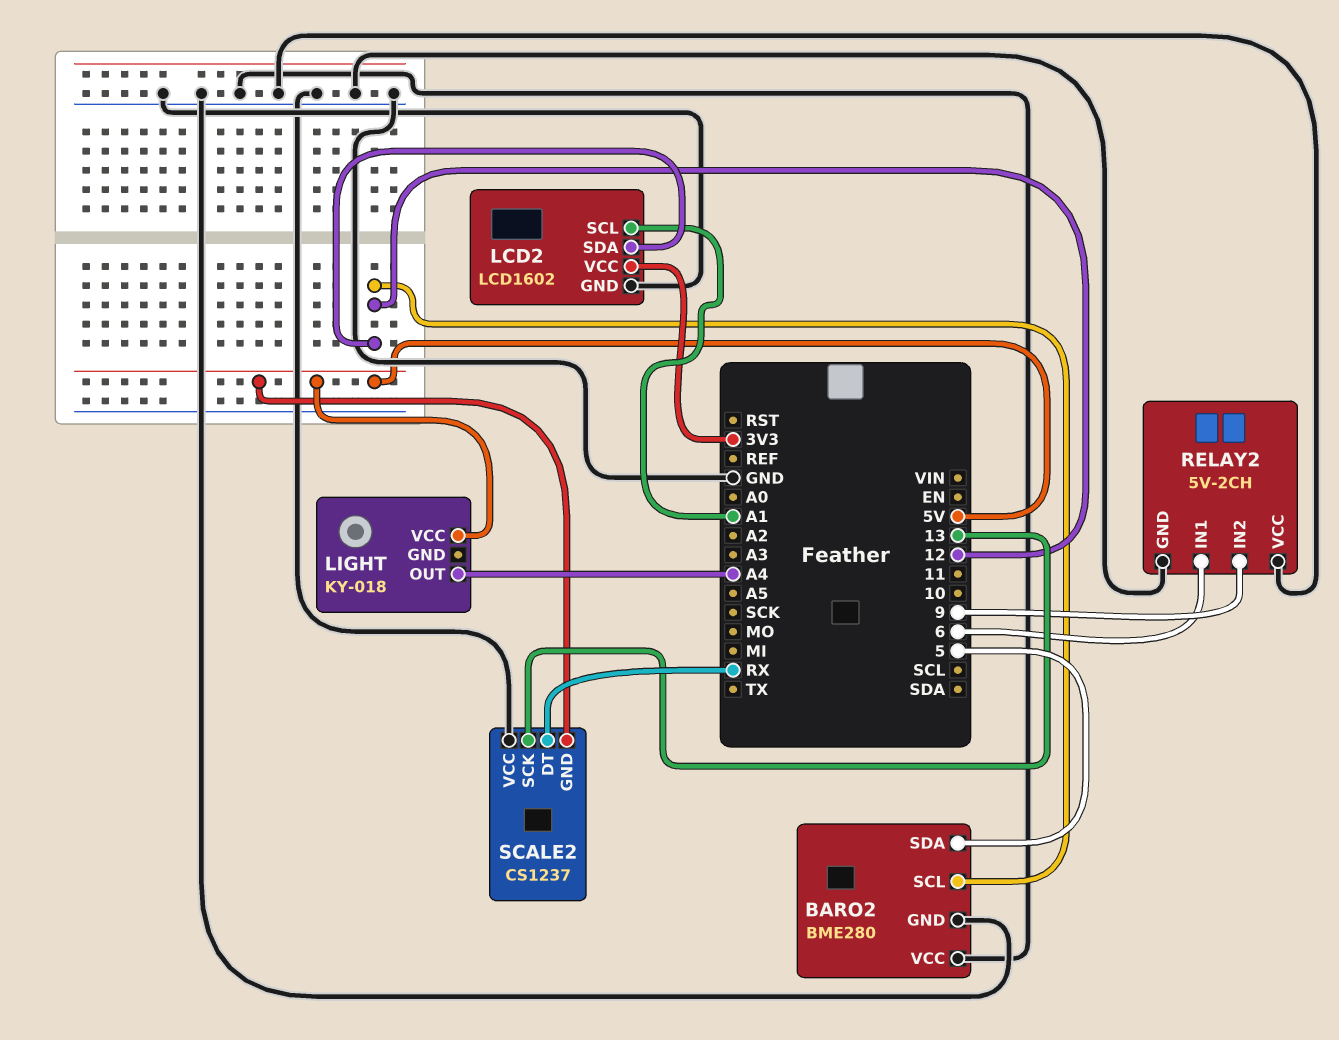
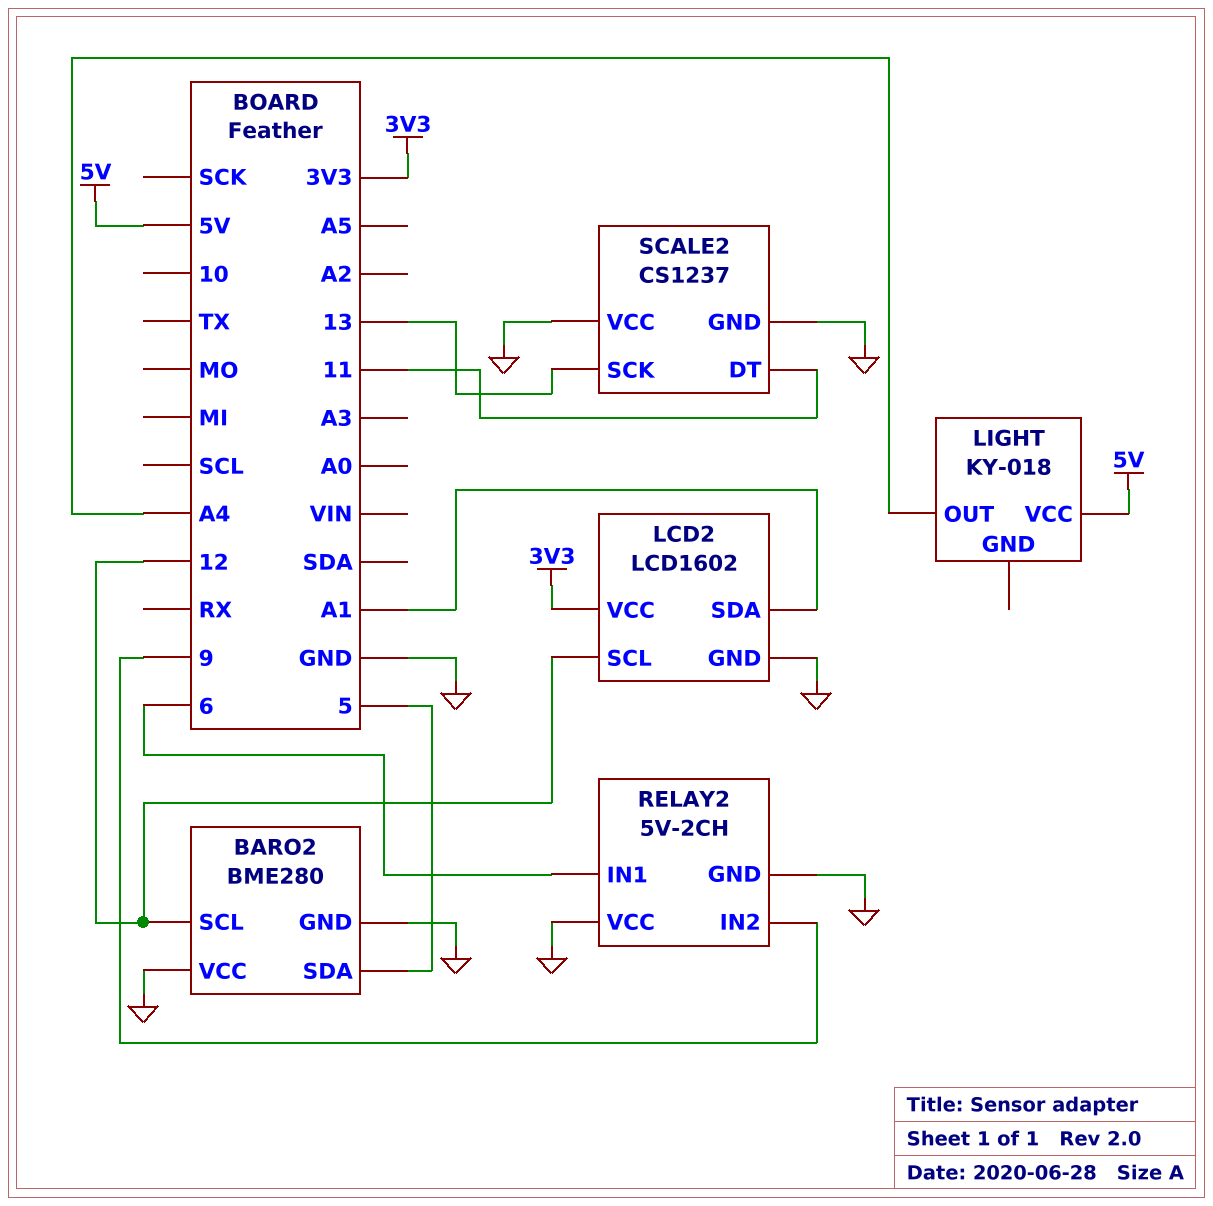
LCD2 pin SCL: A1 -> 12
LCD2 pin SDA: 12 -> A1
SCALE2 pin DT: RX -> 11
SCALE2 pin GND: 5V -> GND

